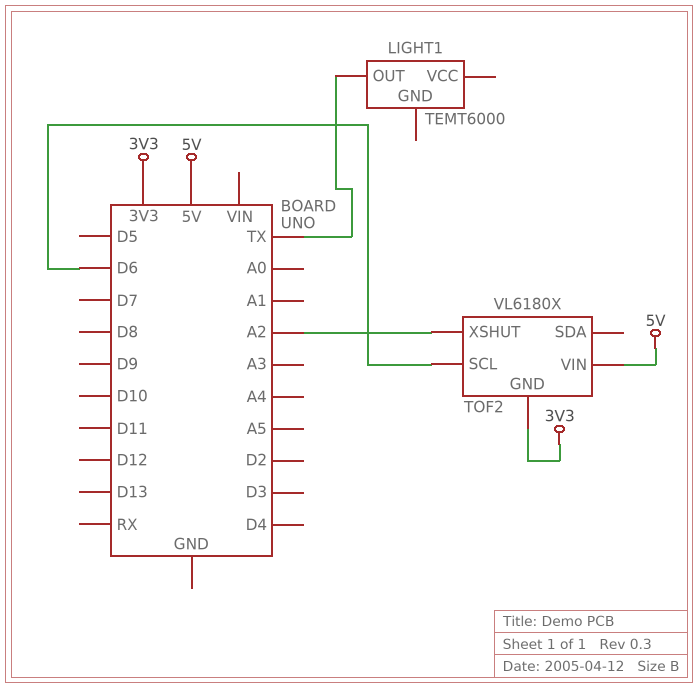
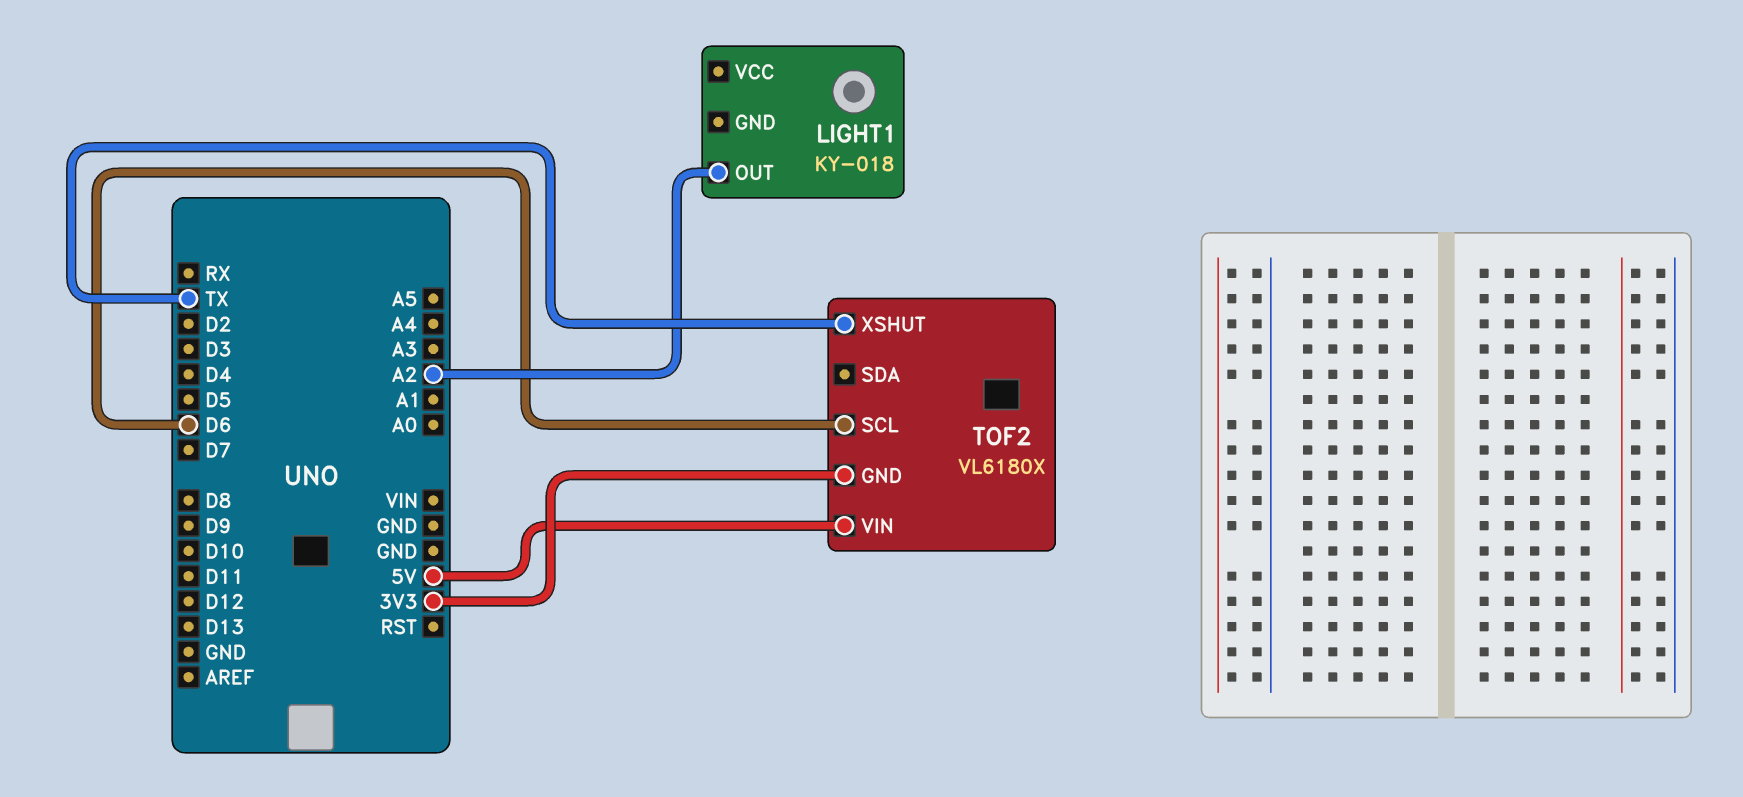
LIGHT1: TEMT6000 -> KY-018
LIGHT1 pin OUT: TX -> A2
TOF2 pin XSHUT: A2 -> TX

